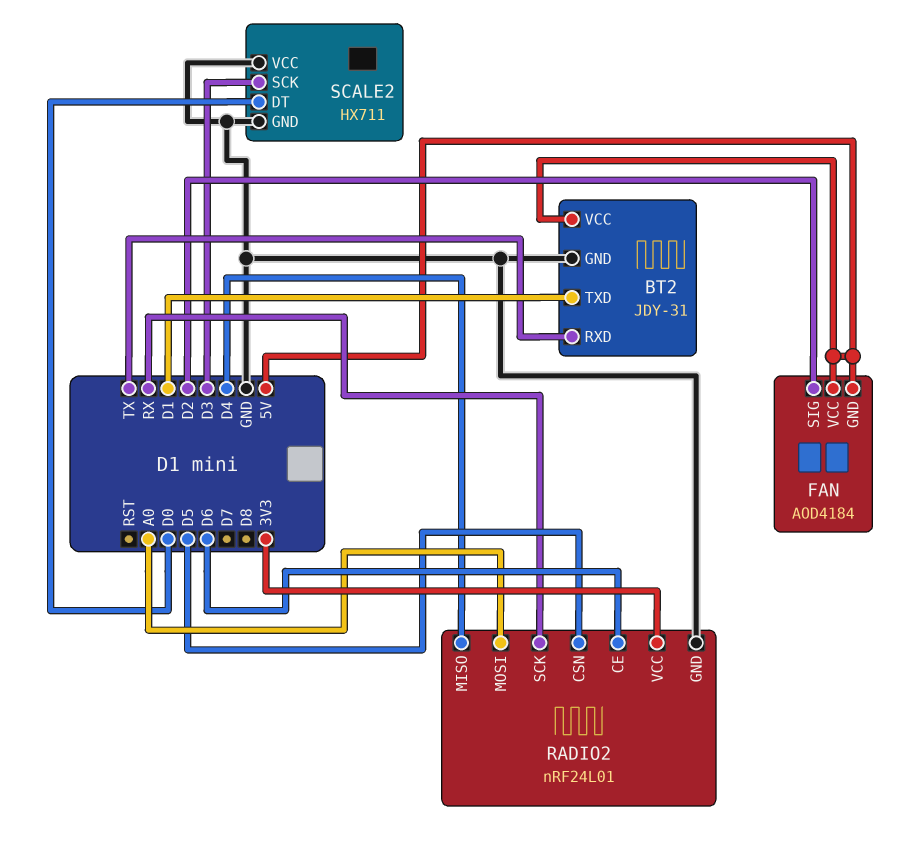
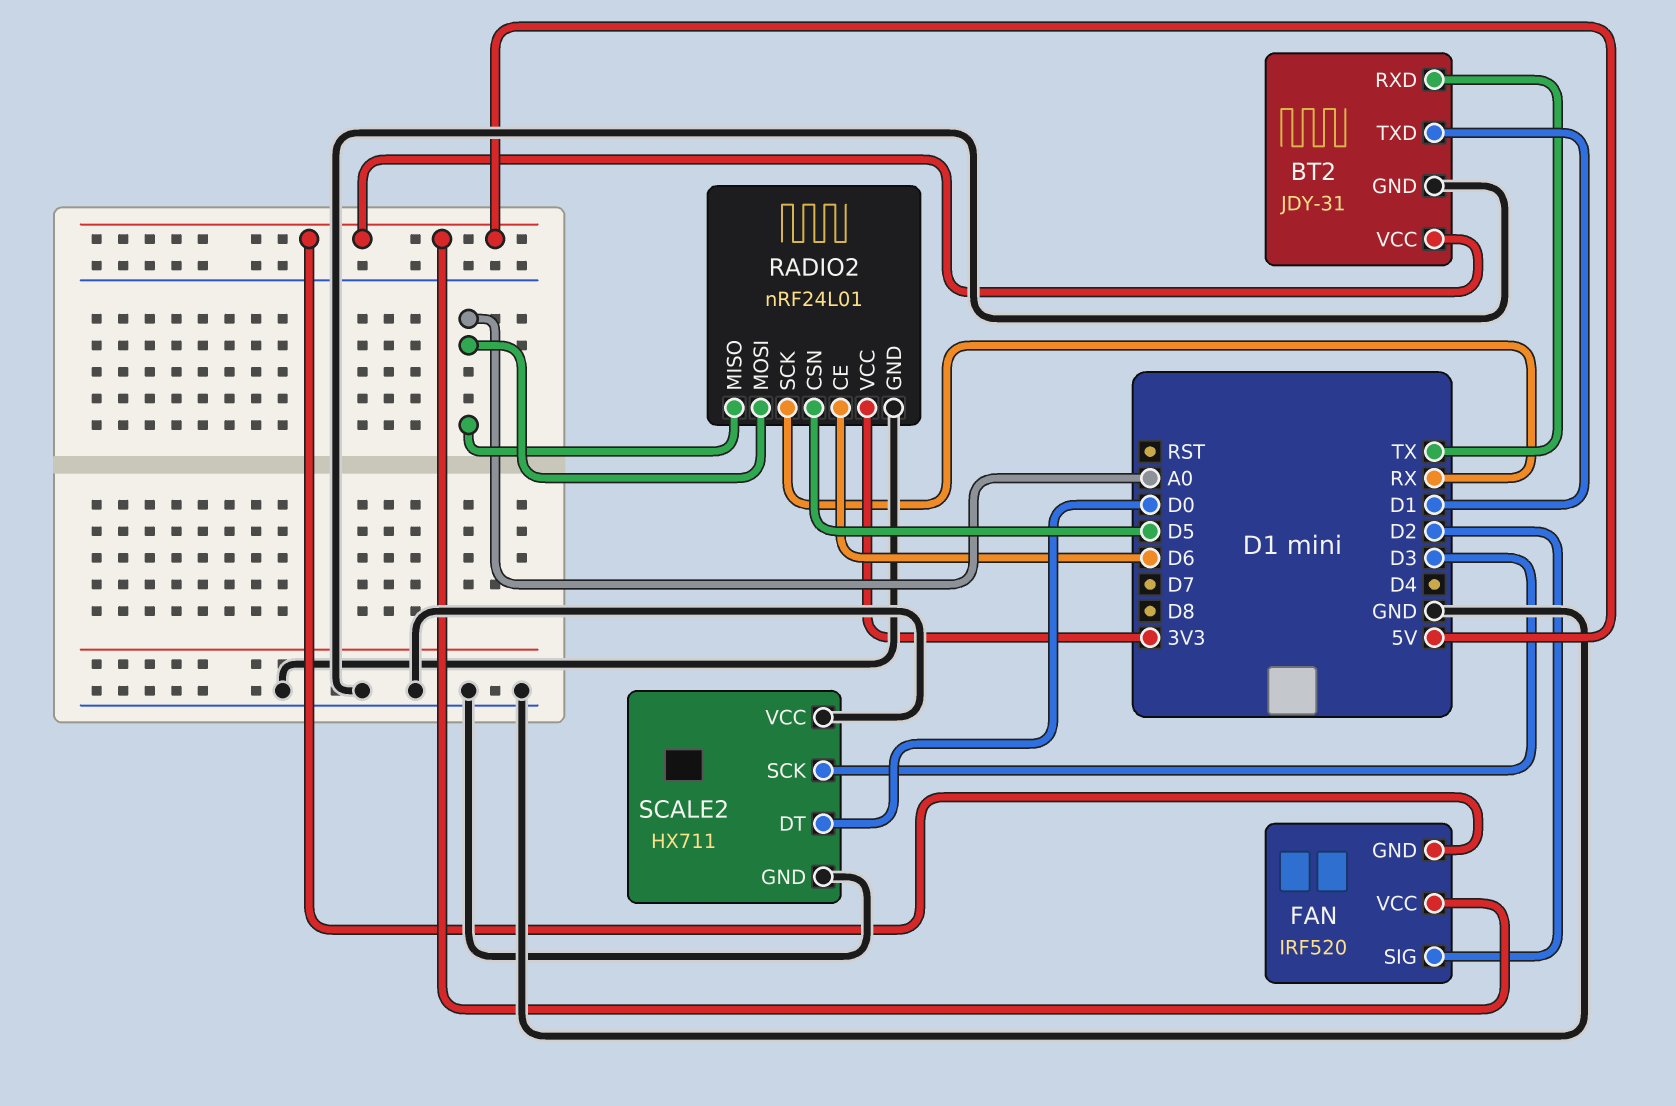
FAN: AOD4184 -> IRF520
RADIO2 pin MISO: D4 -> A0

